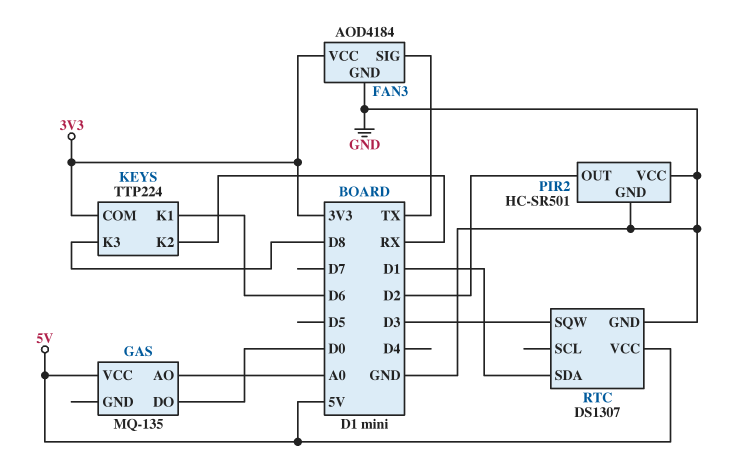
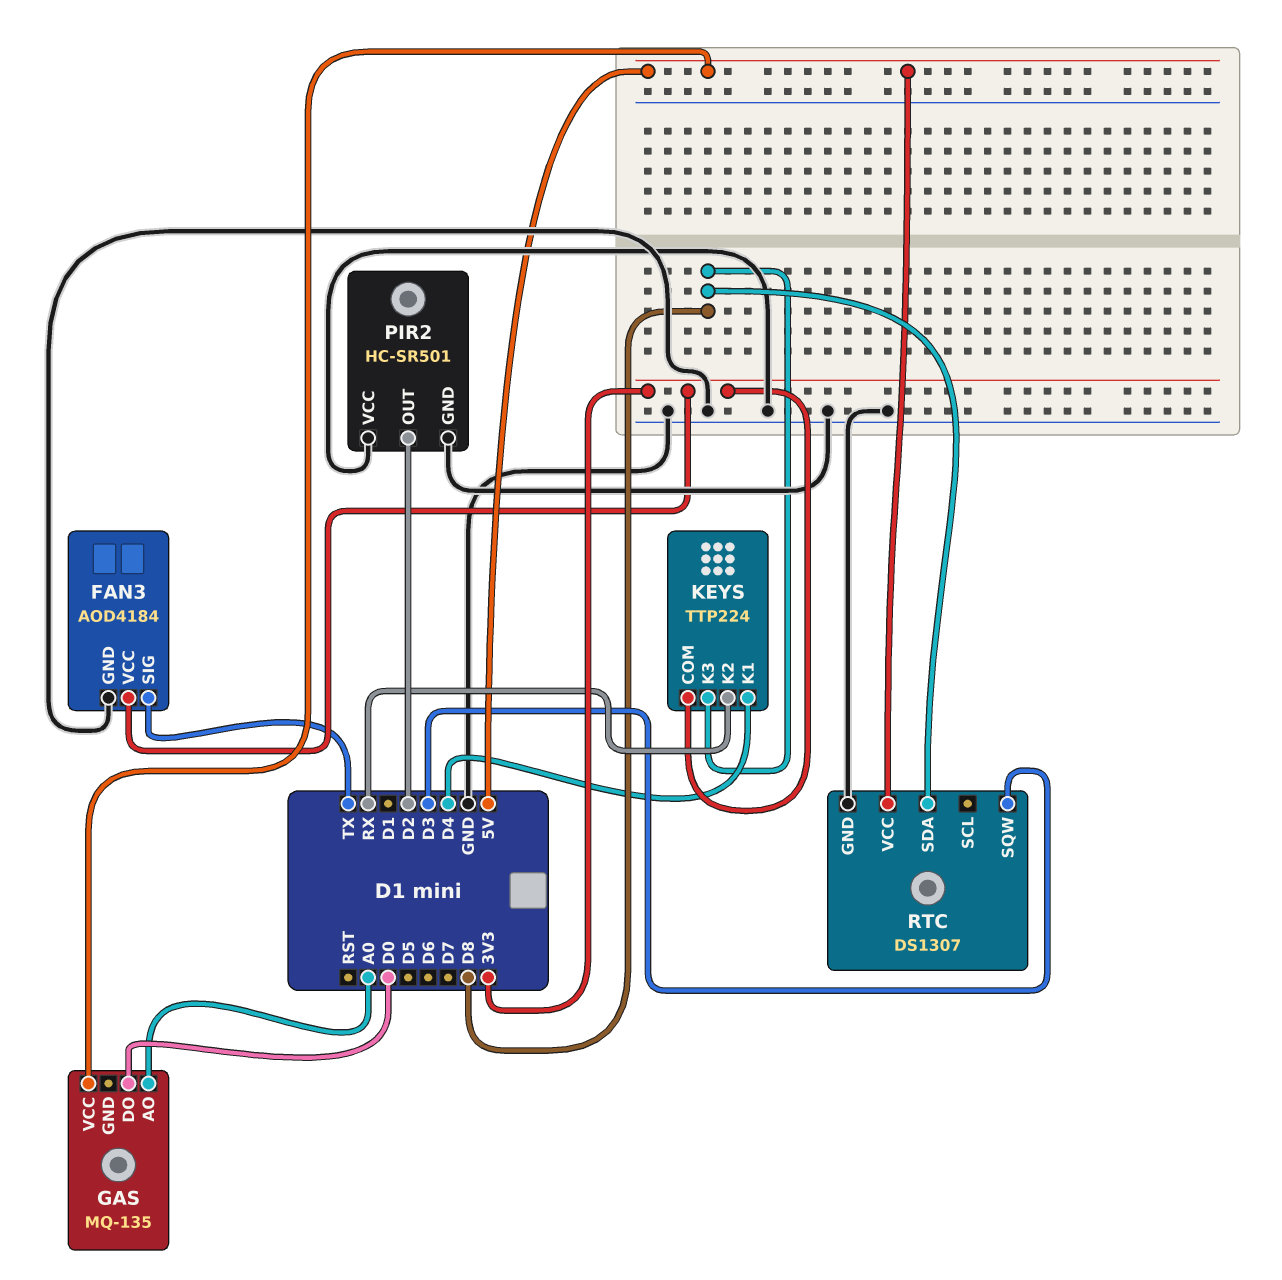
KEYS pin K1: D6 -> D4
RTC pin SDA: D1 -> D8

